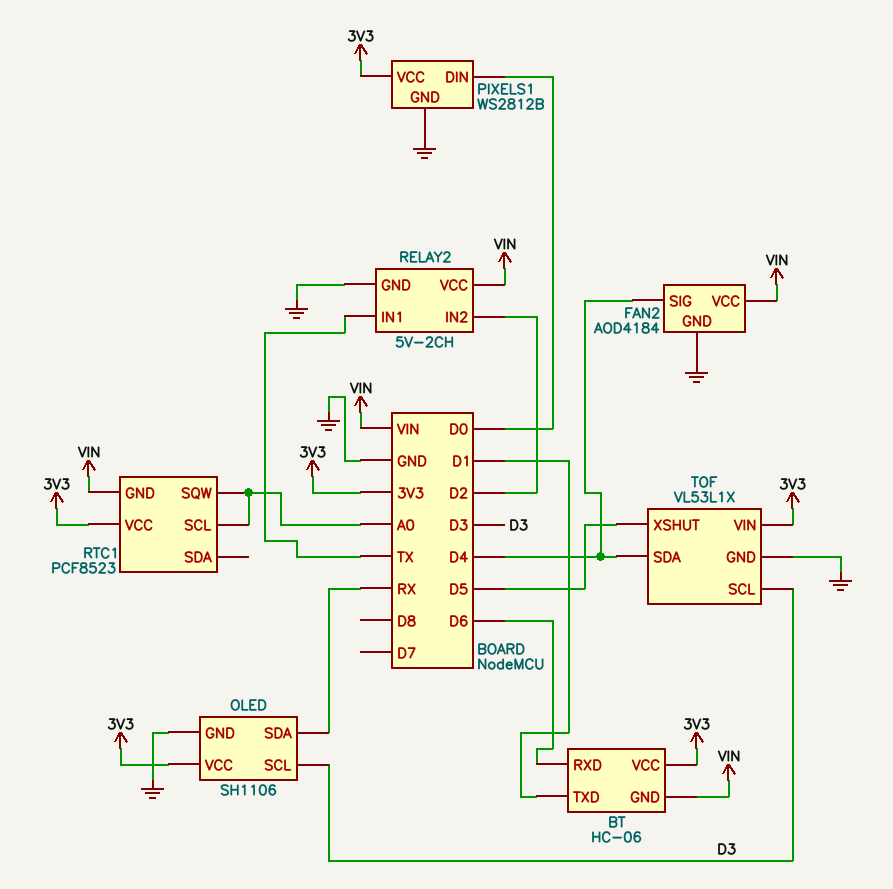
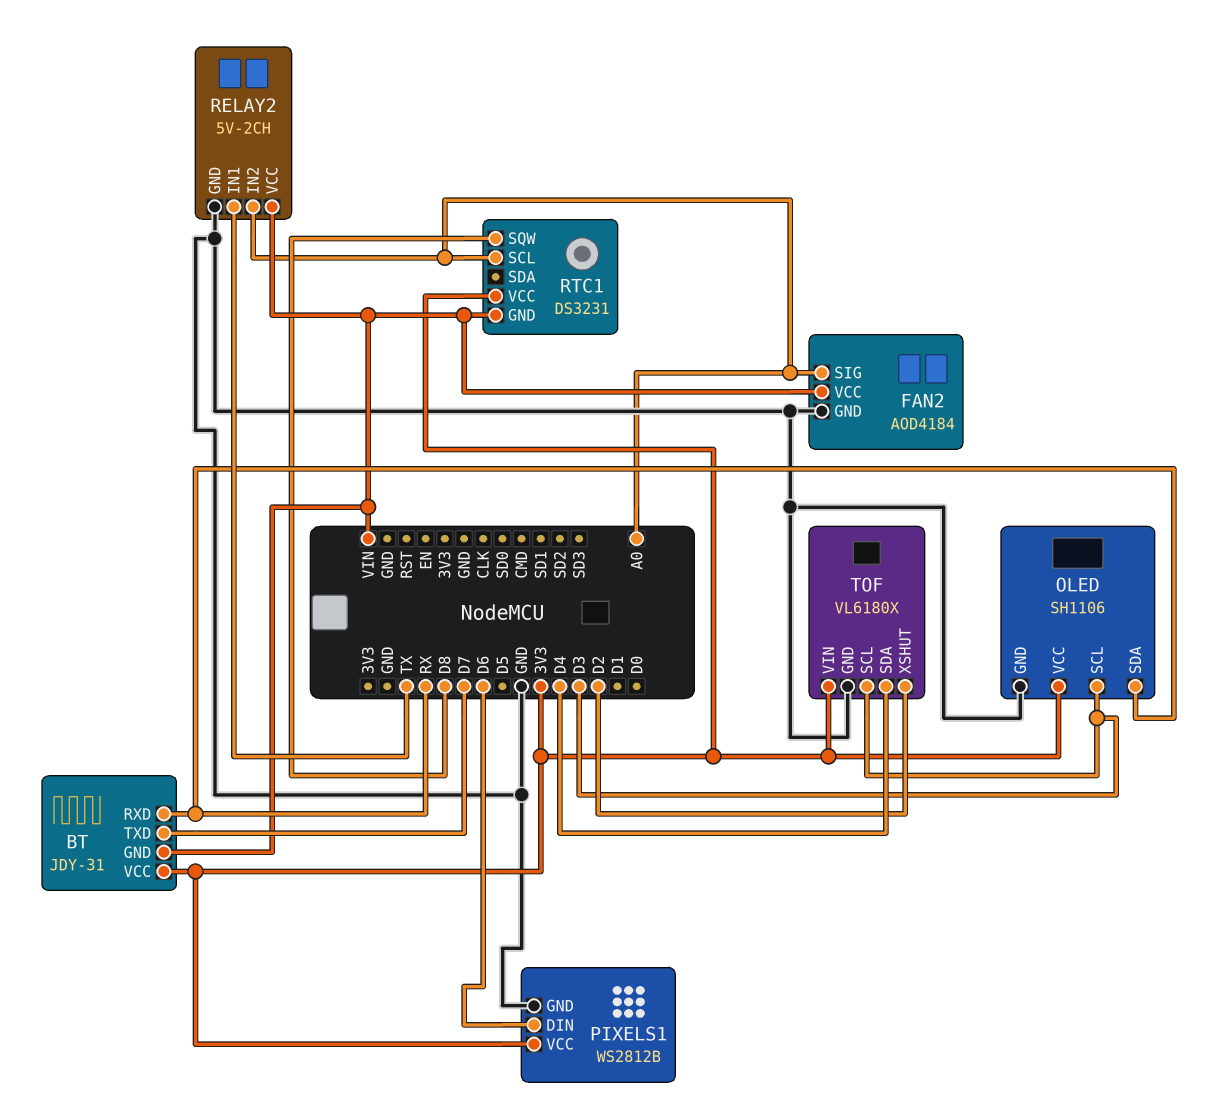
BT: HC-06 -> JDY-31
BT pin RXD: D6 -> RX
BT pin TXD: D1 -> D7
FAN2 pin SIG: D4 -> A0
PIXELS1 pin DIN: D0 -> D6
RELAY2 pin IN2: D2 -> A0
RTC1: PCF8523 -> DS3231
RTC1 pin SQW: A0 -> D8
TOF: VL53L1X -> VL6180X
TOF pin XSHUT: D5 -> D2

